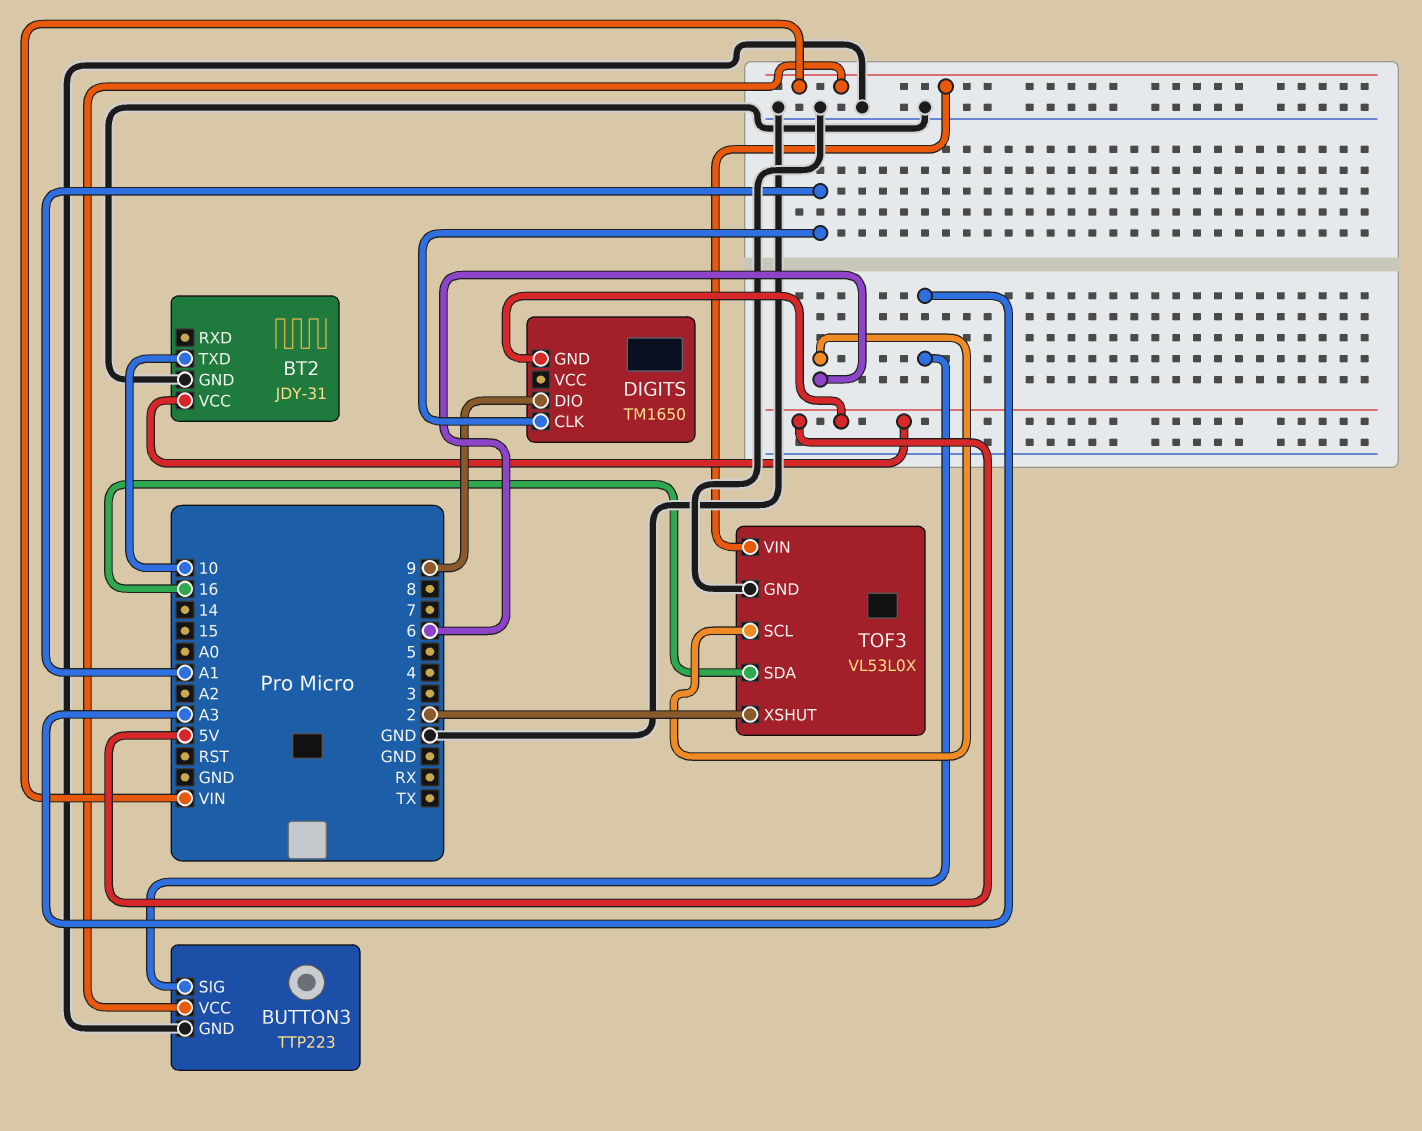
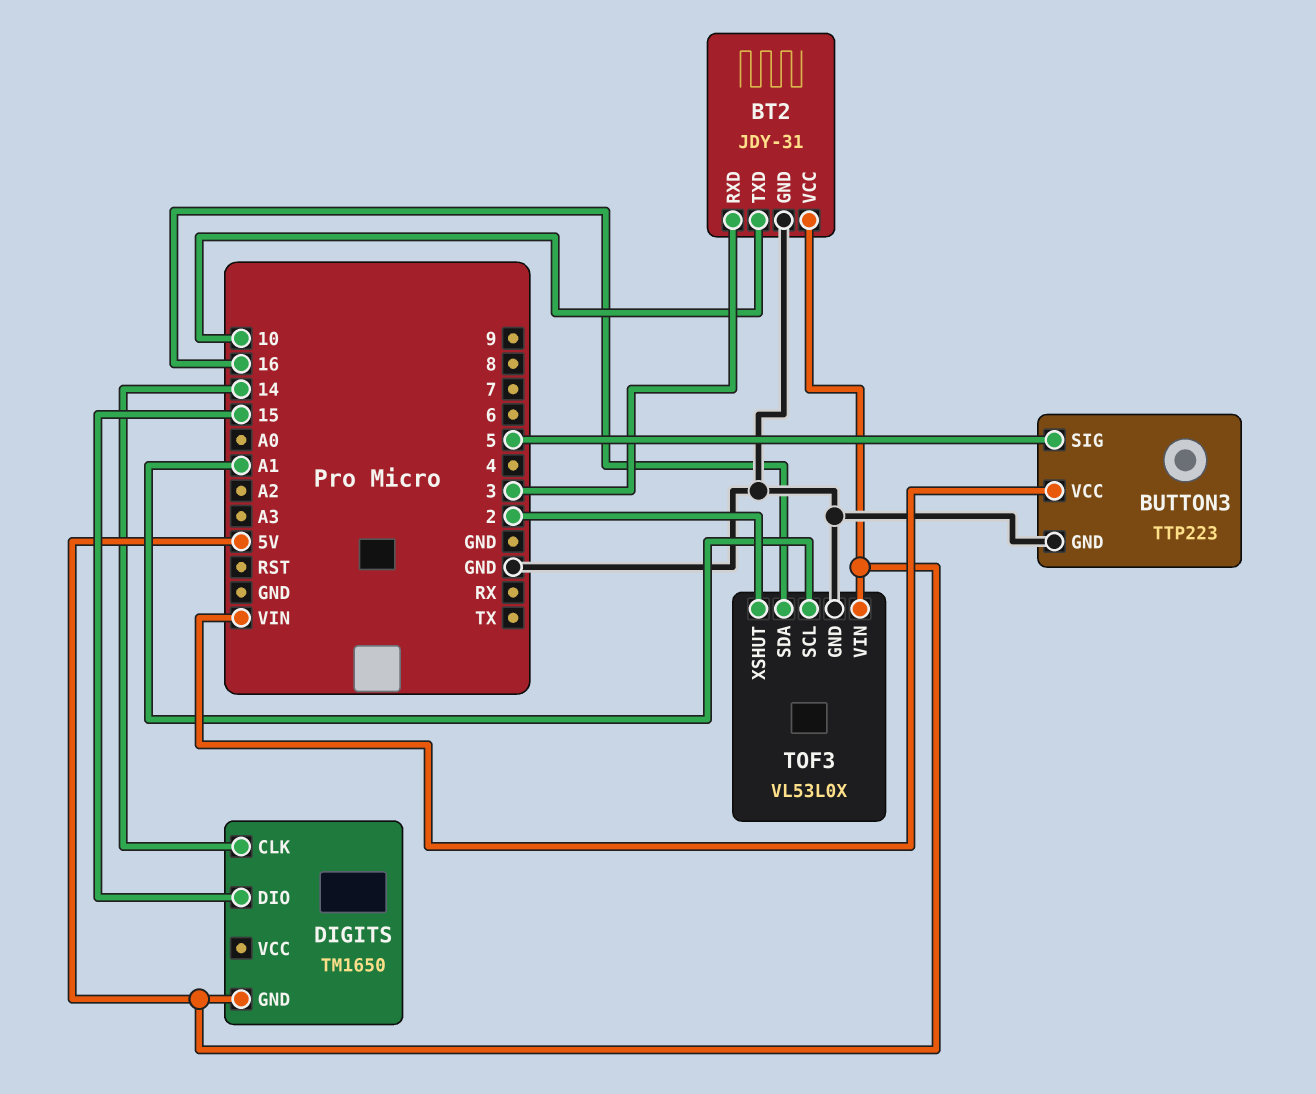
BT2 pin RXD: none -> 3
BUTTON3 pin SIG: A3 -> 5
DIGITS pin CLK: A1 -> 14
DIGITS pin DIO: 9 -> 15
TOF3 pin SCL: 6 -> A1
TOF3 pin VIN: VIN -> 5V

